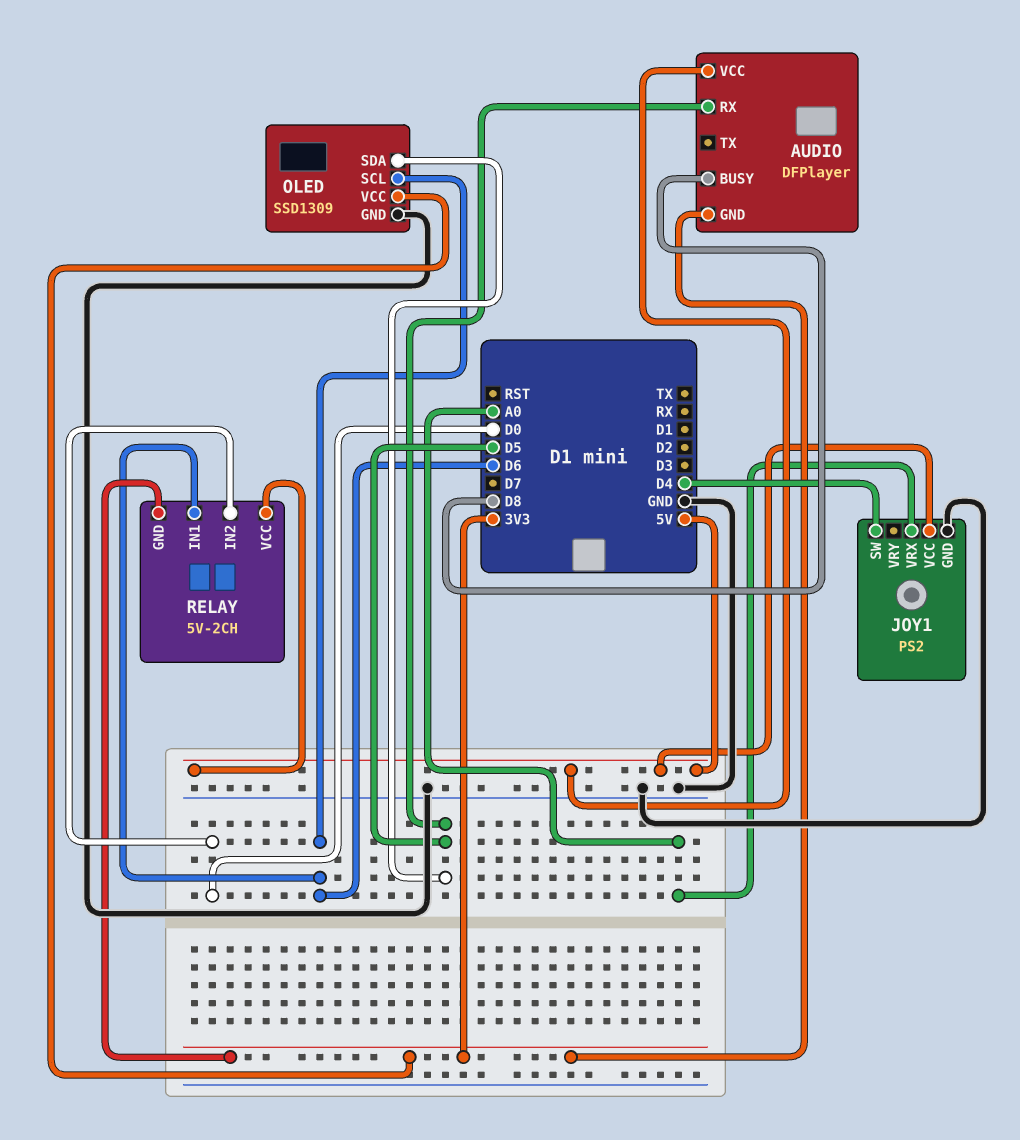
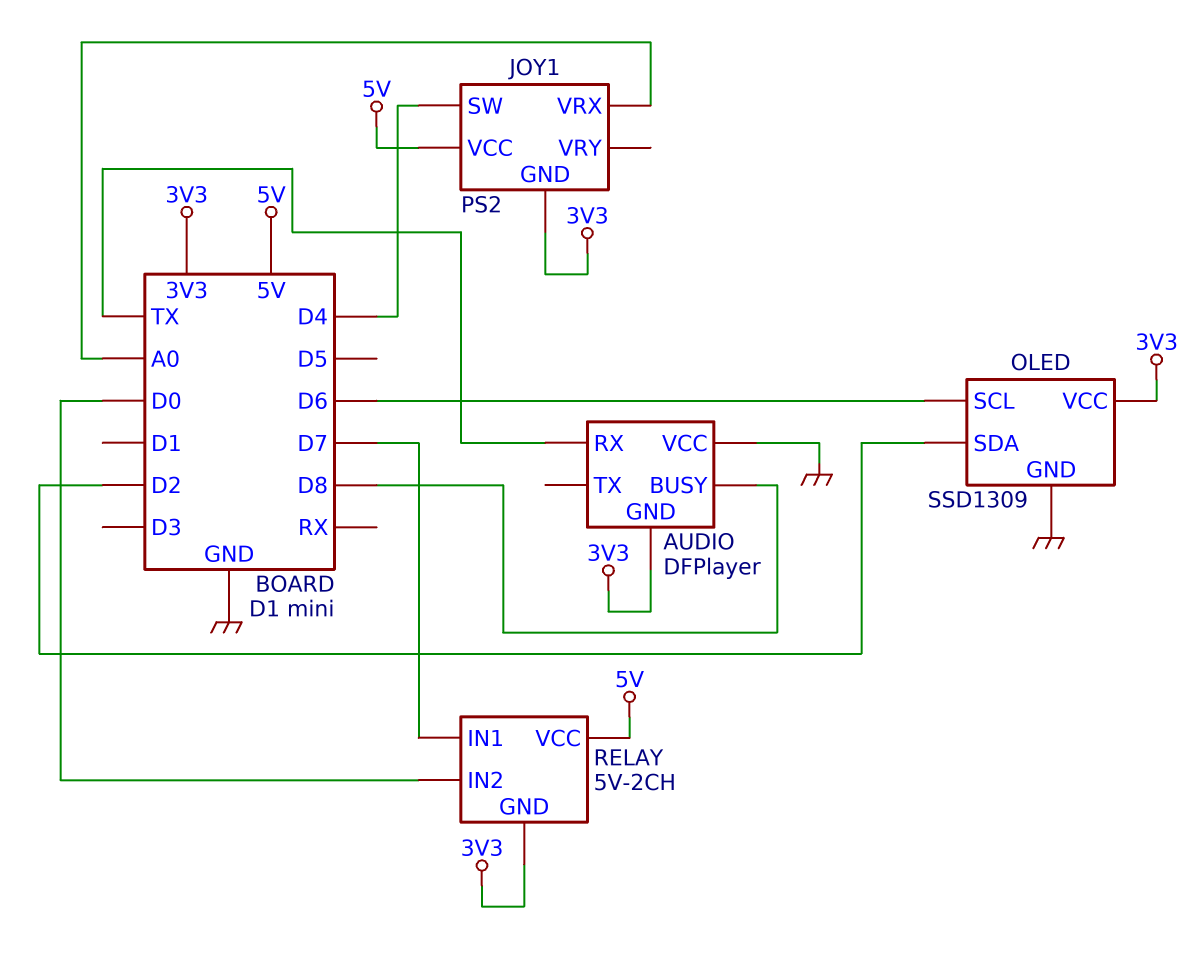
AUDIO pin RX: D5 -> TX
AUDIO pin VCC: 5V -> GND
JOY1 pin GND: GND -> 3V3
OLED pin SDA: D5 -> D2
RELAY pin IN1: D6 -> D7

